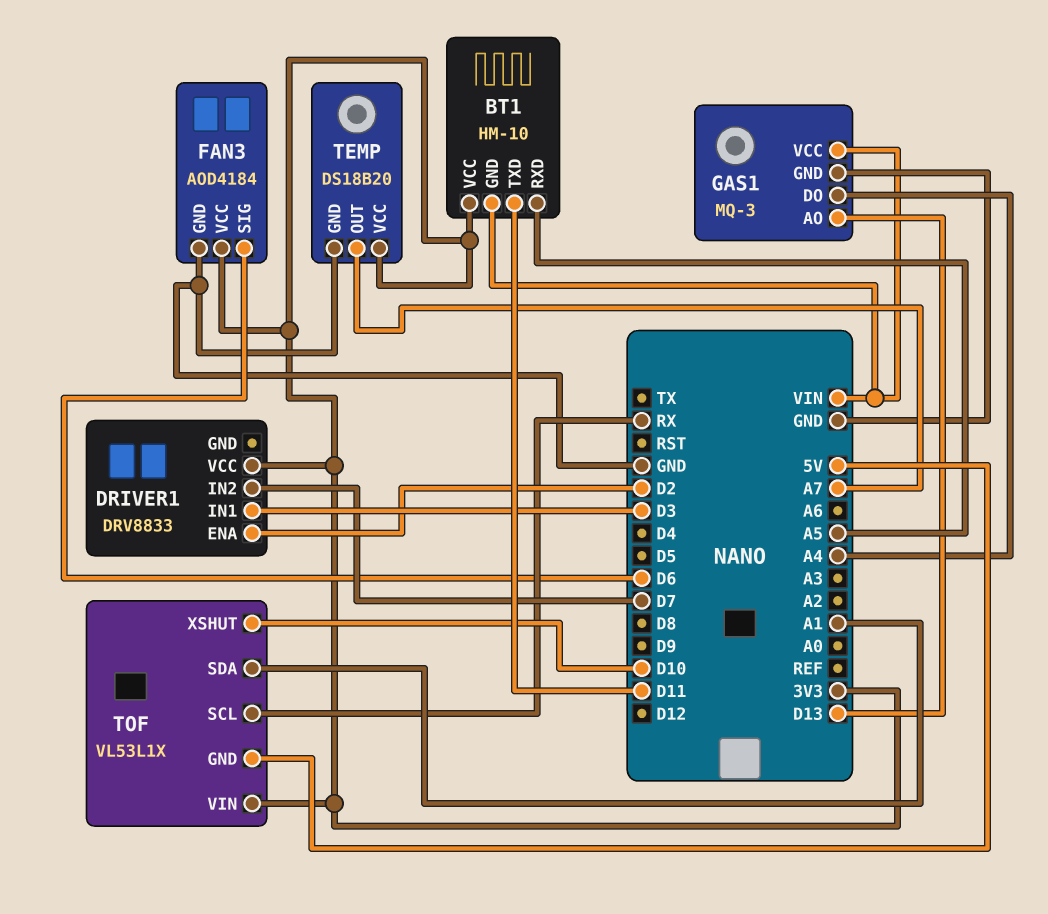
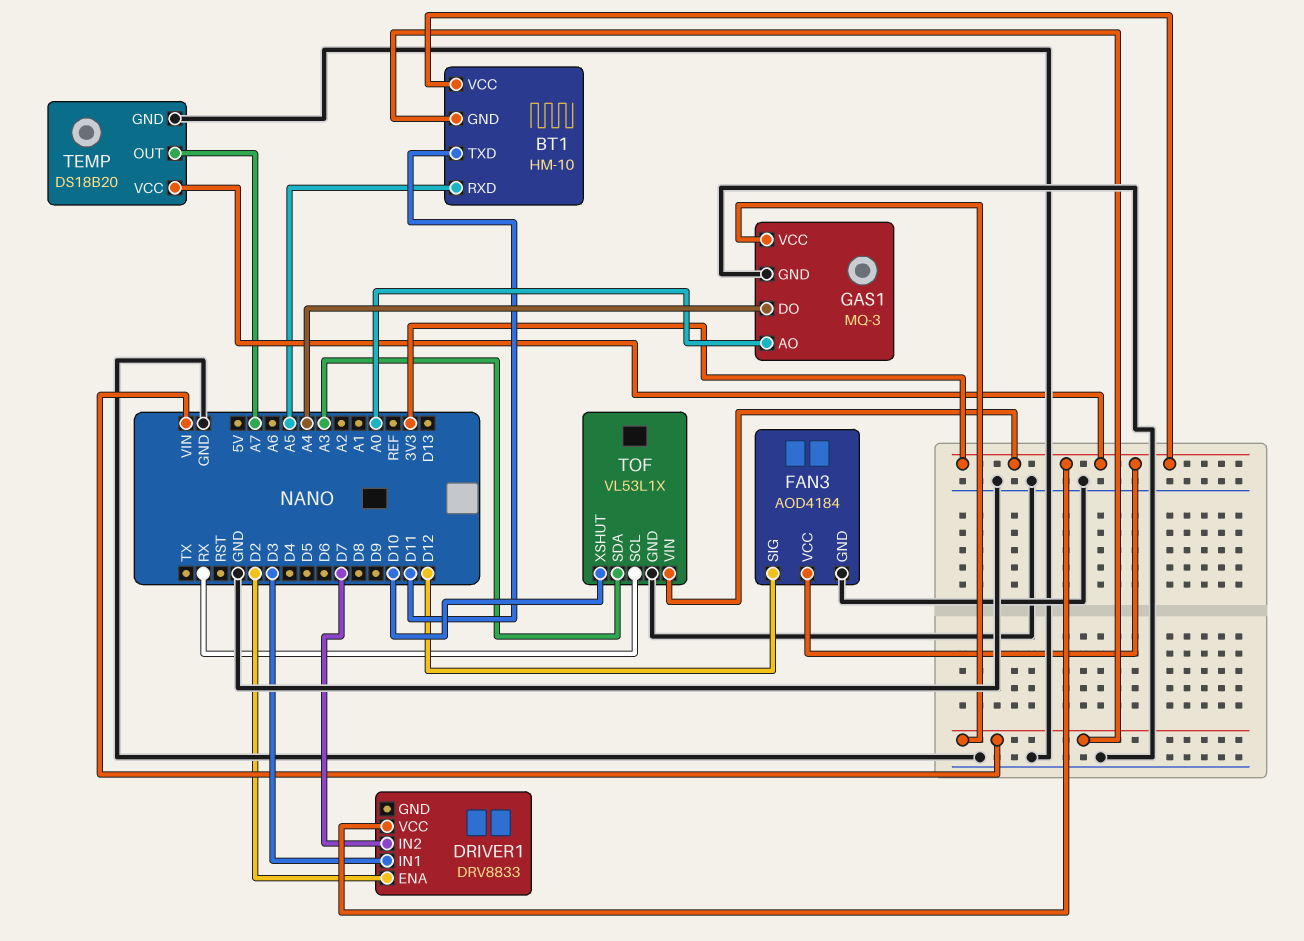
FAN3 pin SIG: D6 -> D12
GAS1 pin AO: D13 -> A0
TOF pin GND: 5V -> GND
TOF pin SDA: A1 -> A3

